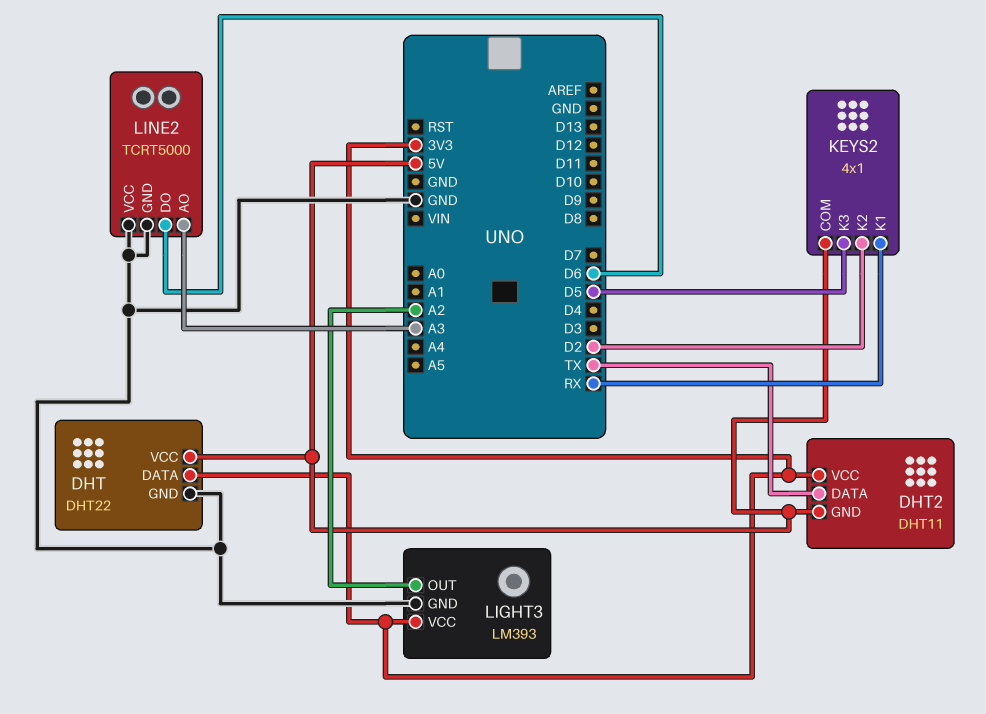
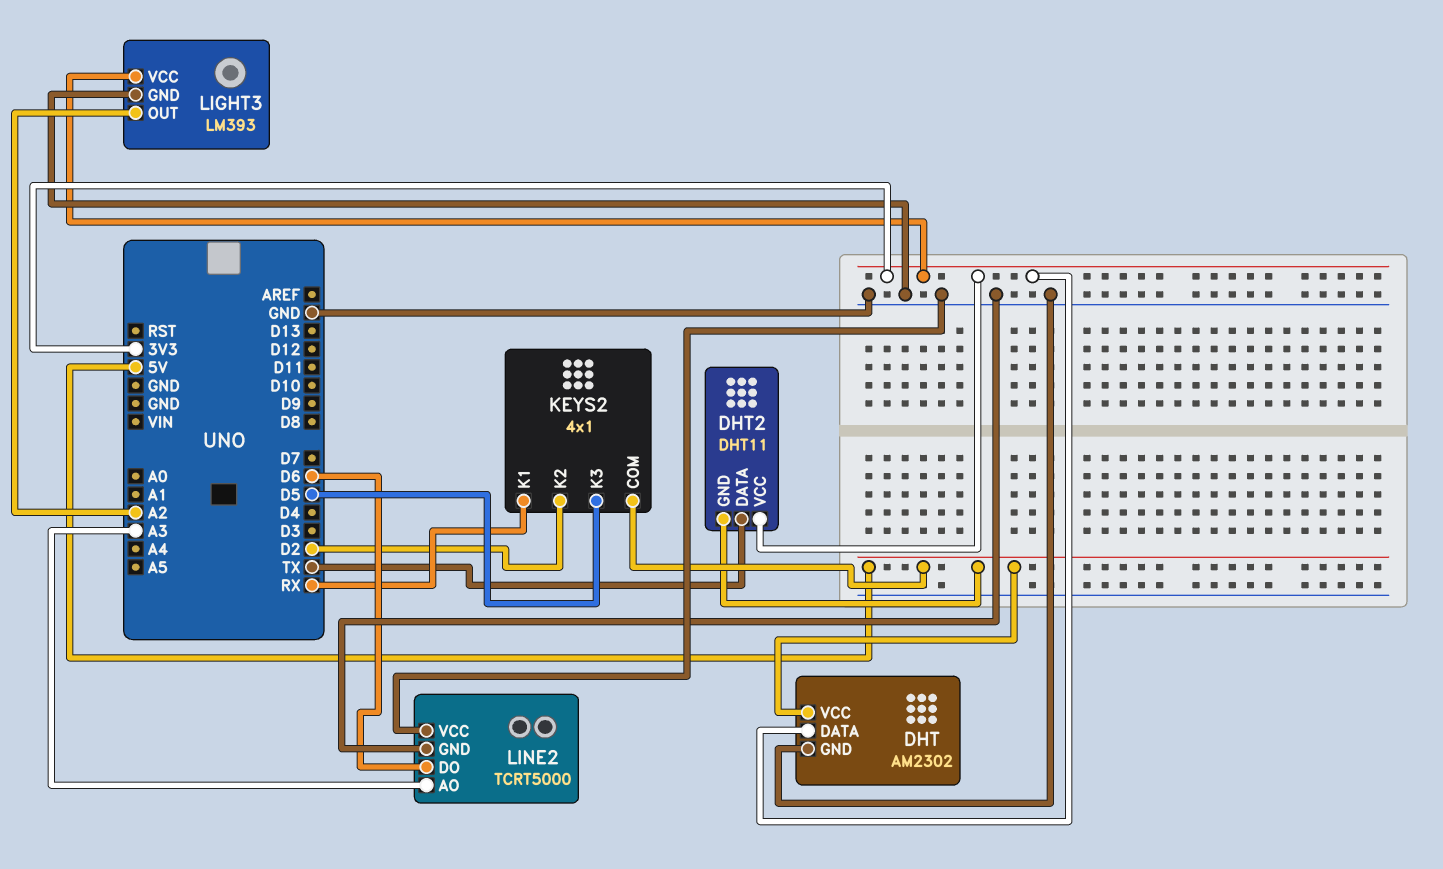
DHT: DHT22 -> AM2302

